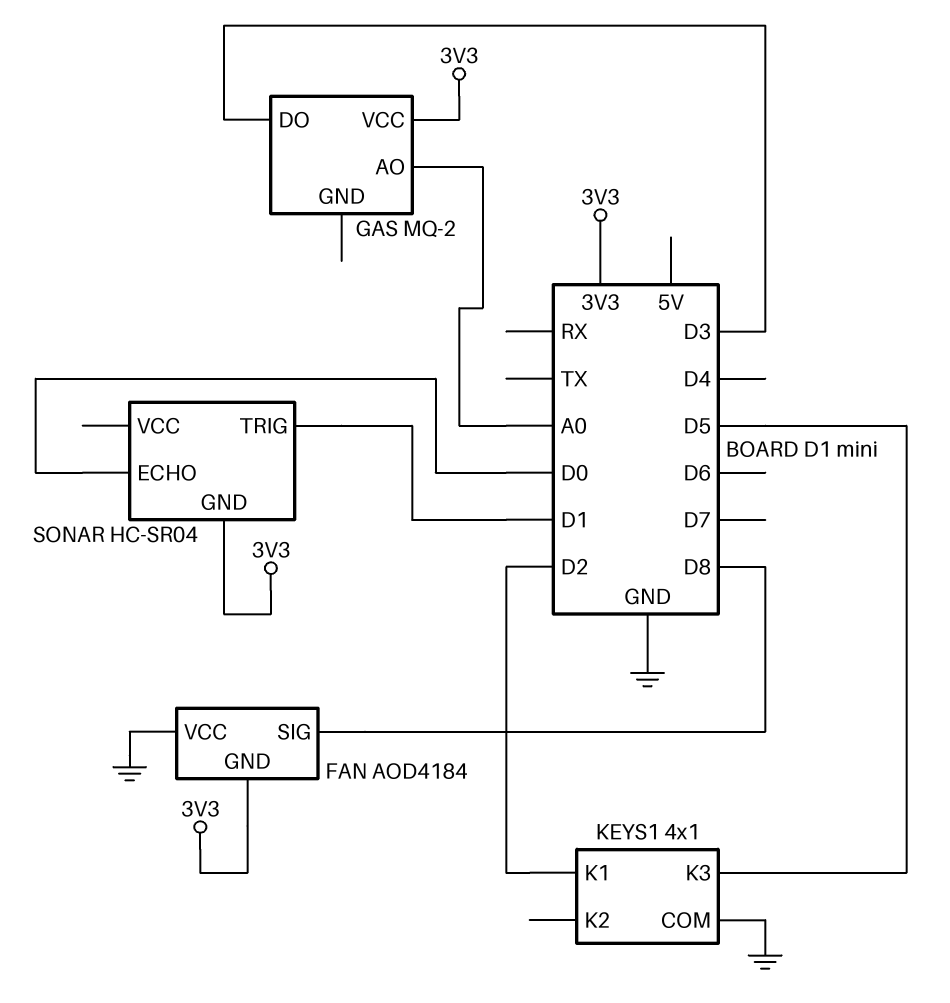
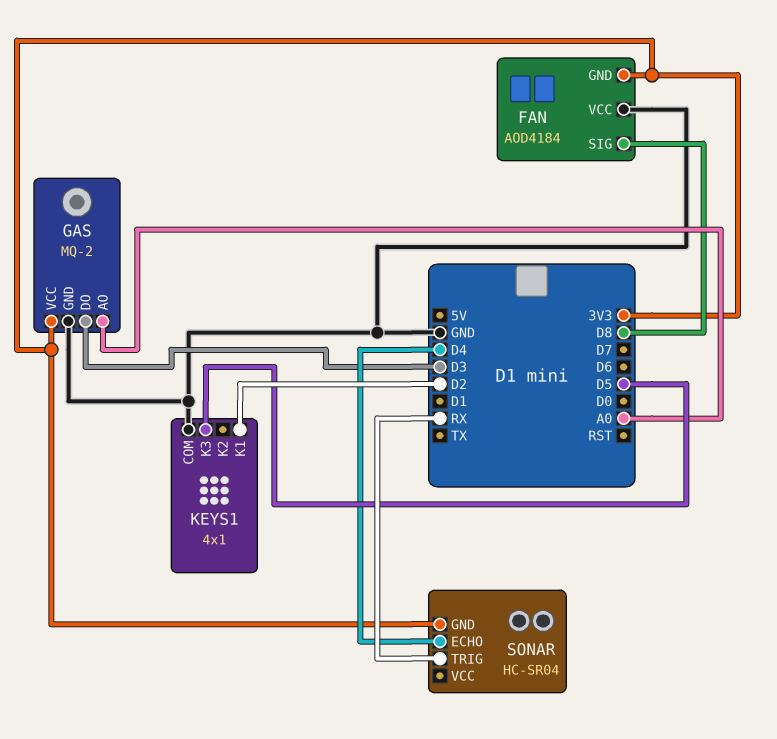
GAS pin GND: none -> GND
SONAR pin ECHO: D0 -> D4
SONAR pin TRIG: D1 -> RX

